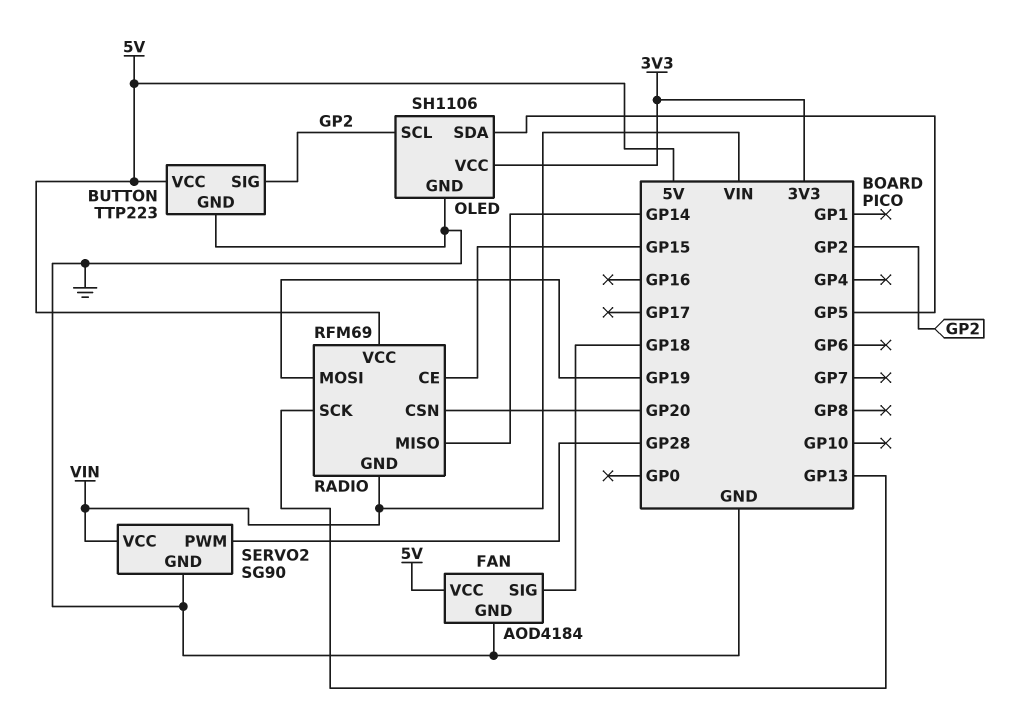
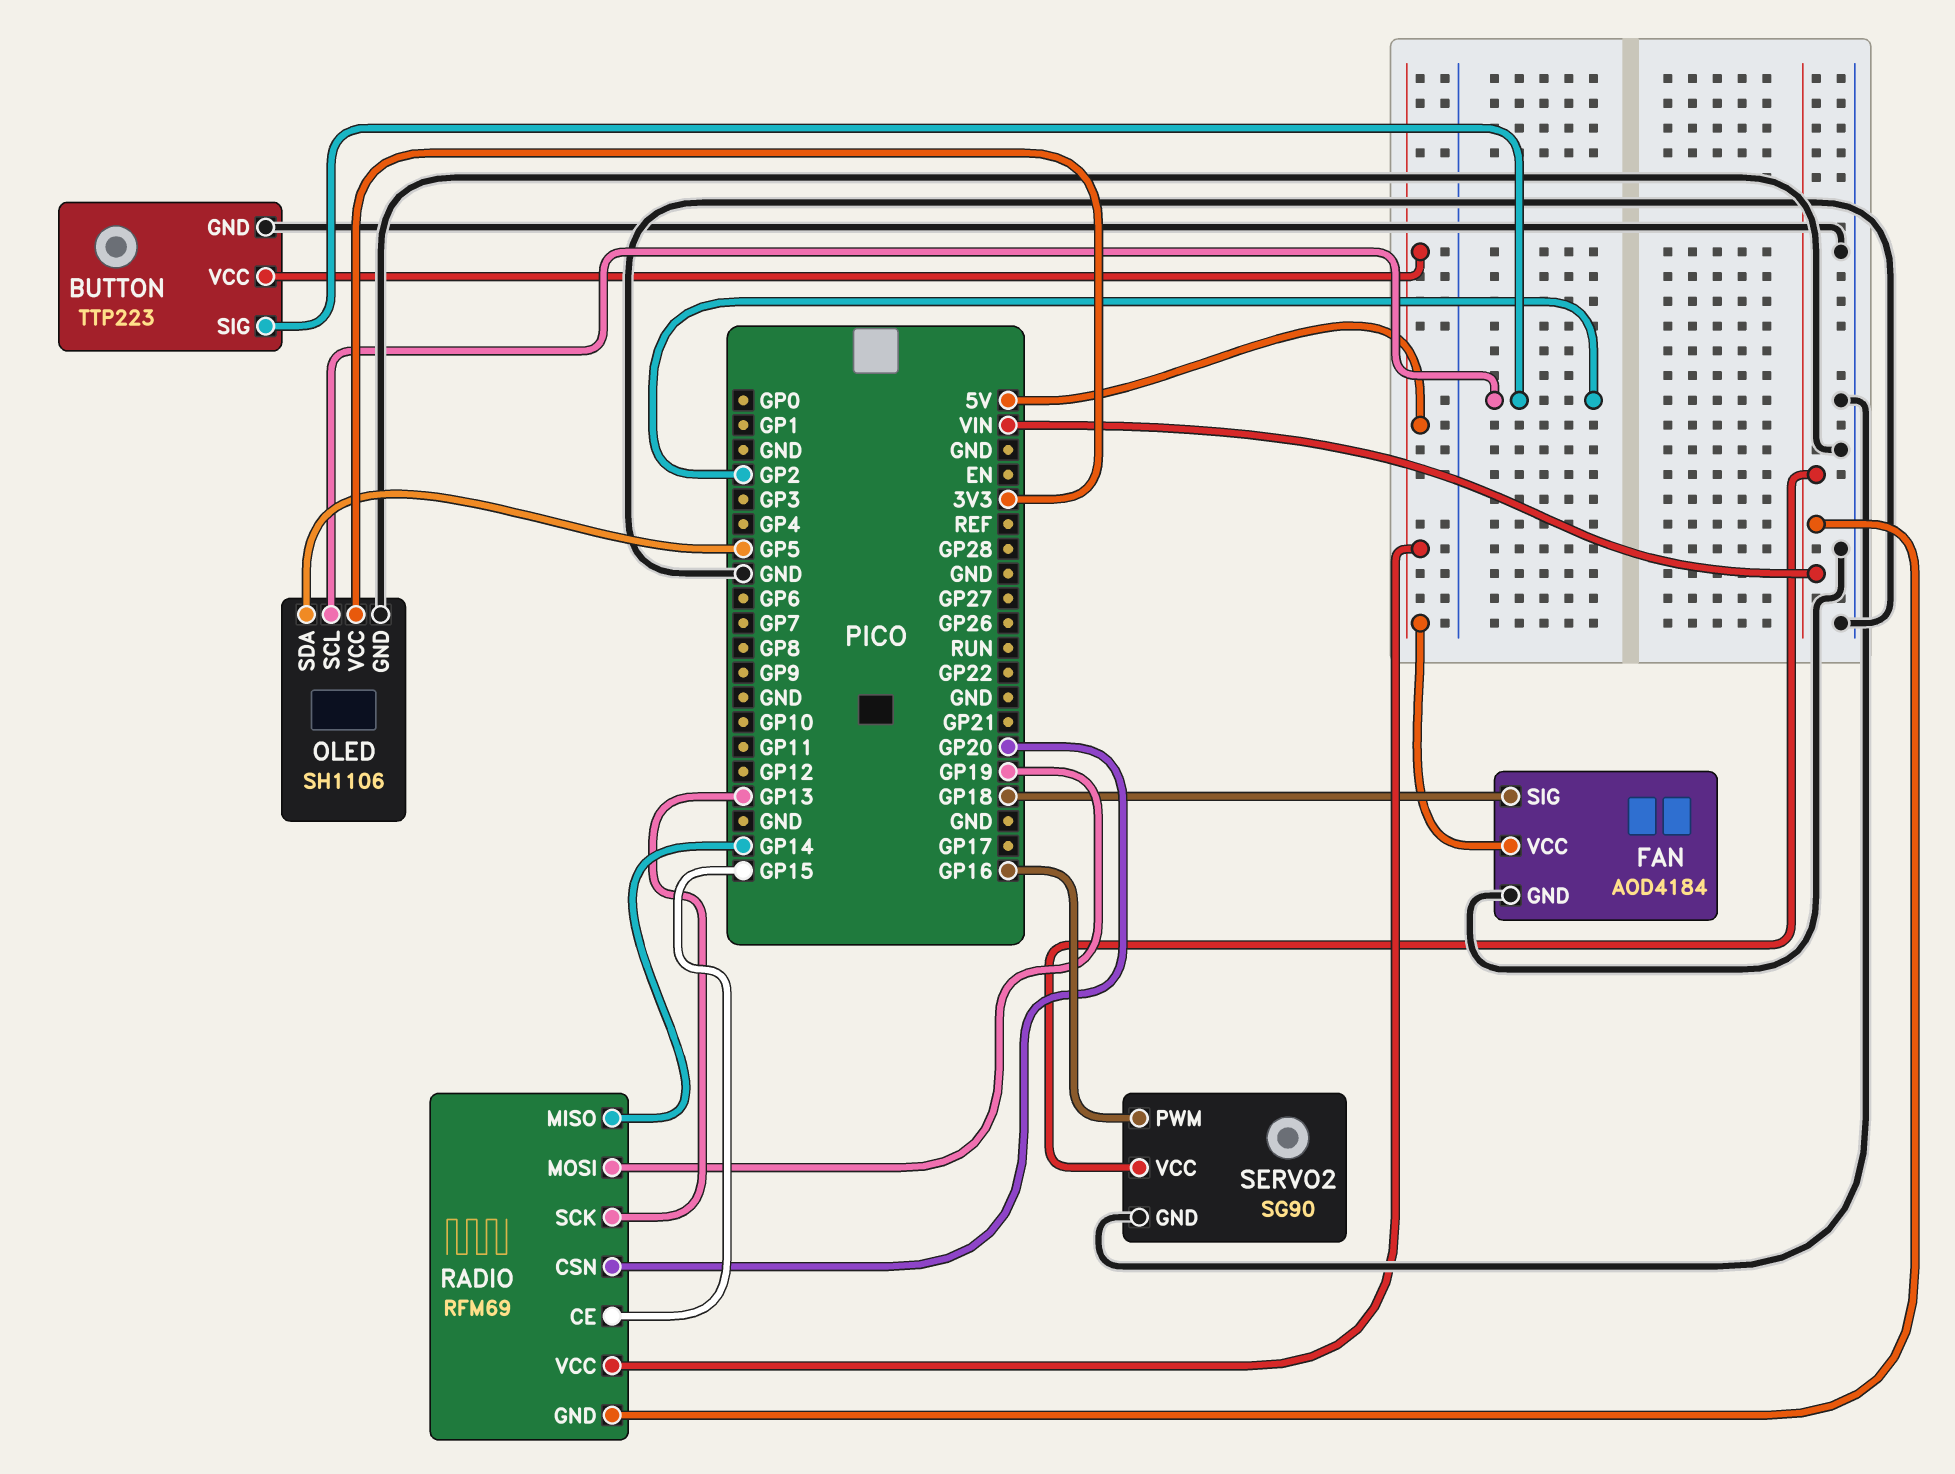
SERVO2 pin PWM: GP28 -> GP16

